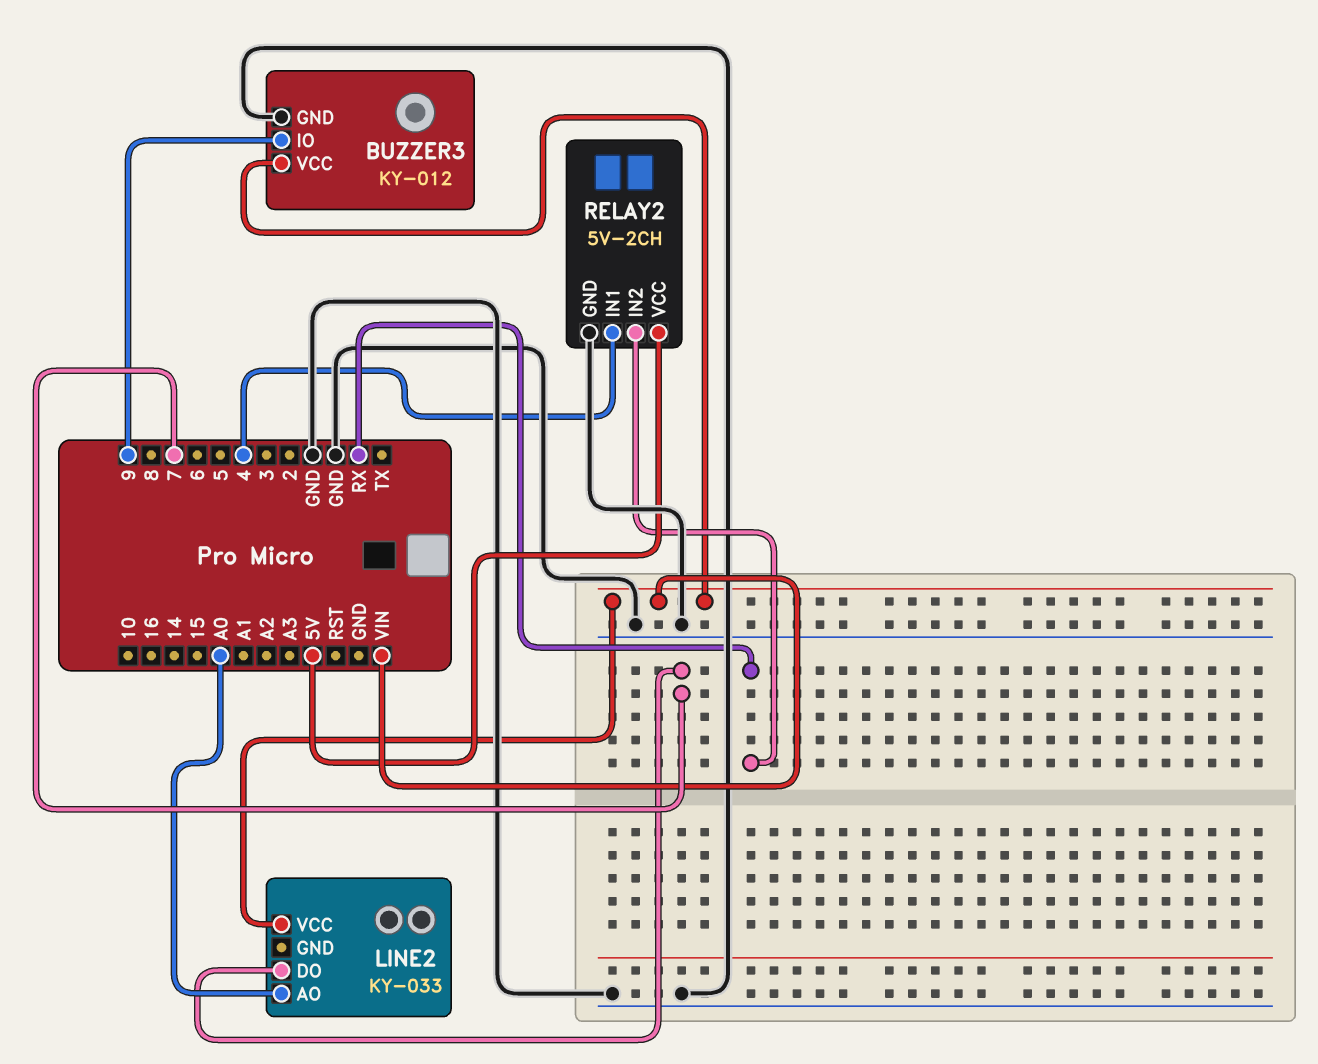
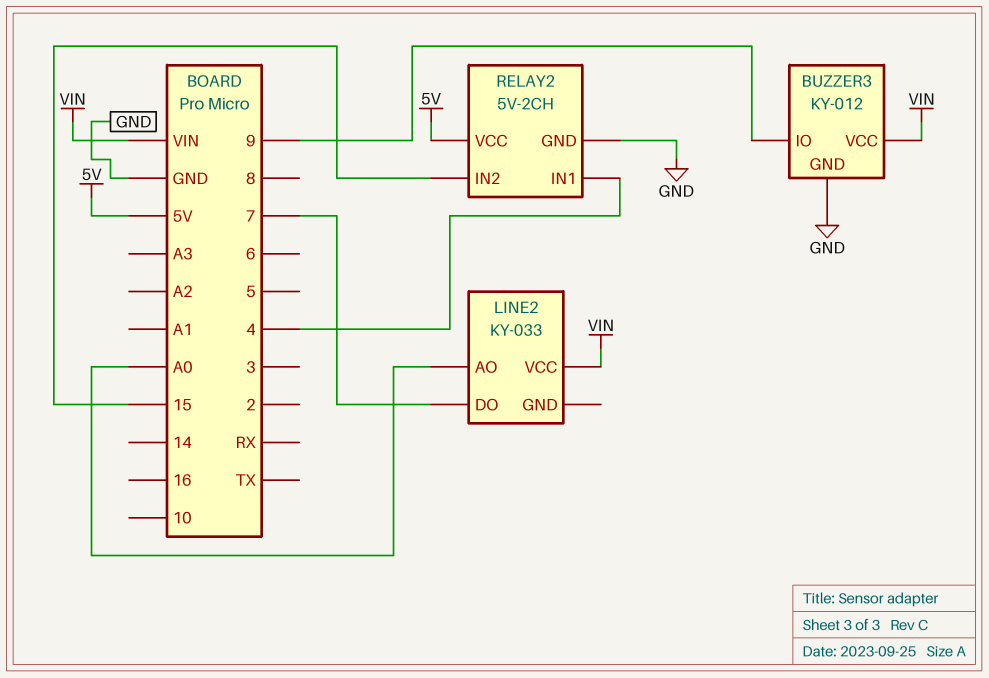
RELAY2 pin IN2: RX -> 15

